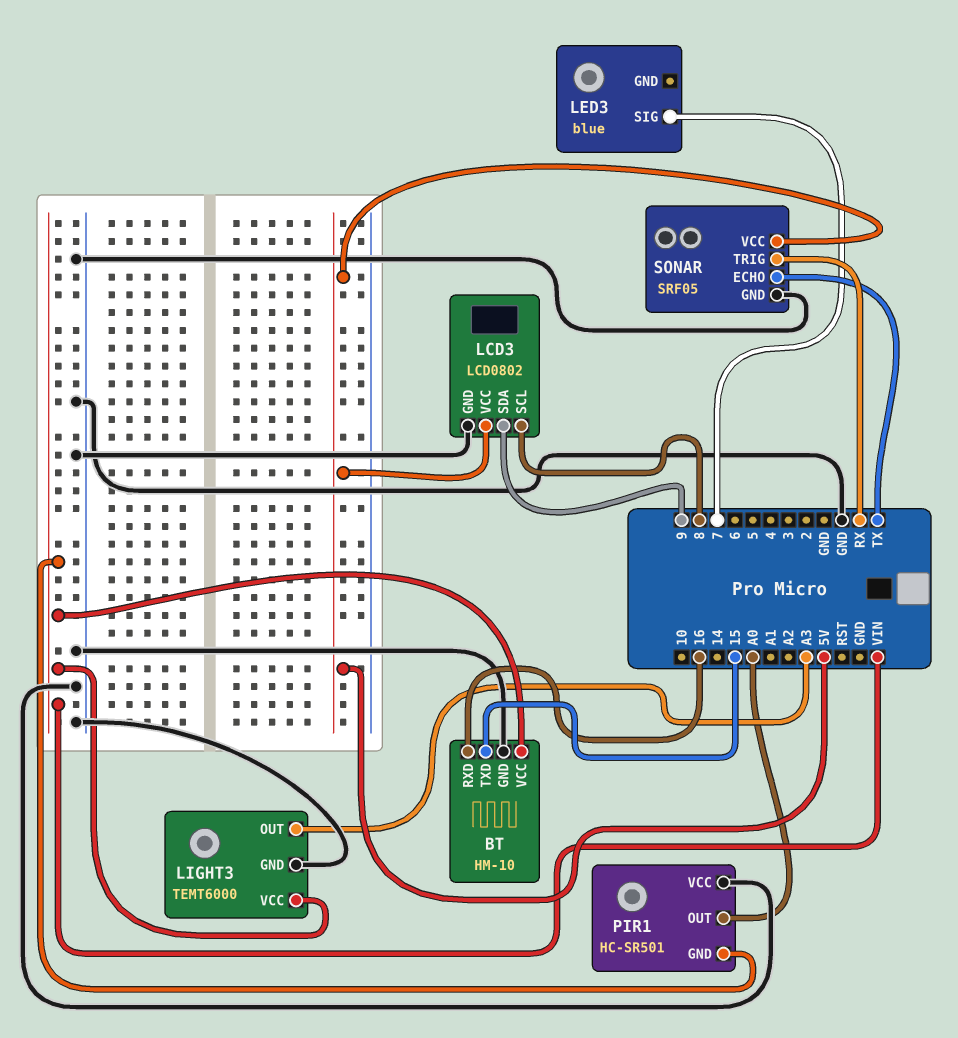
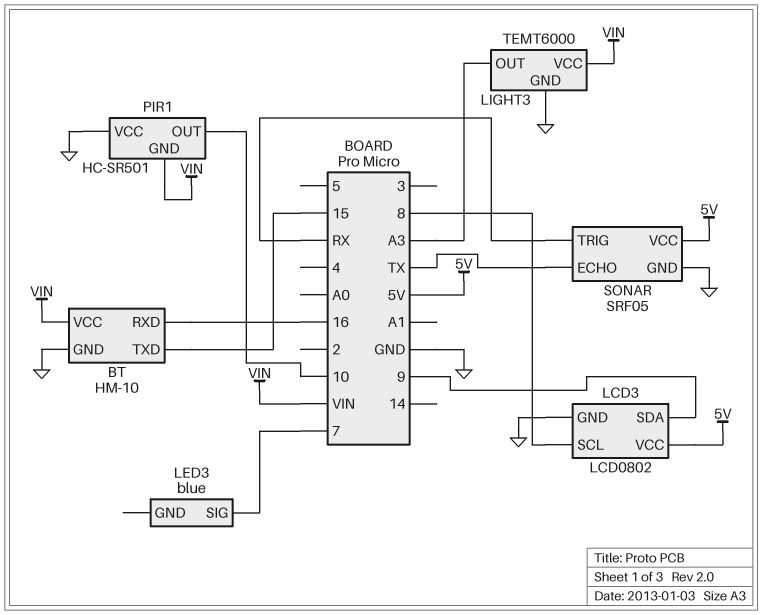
PIR1 pin OUT: A0 -> 10

